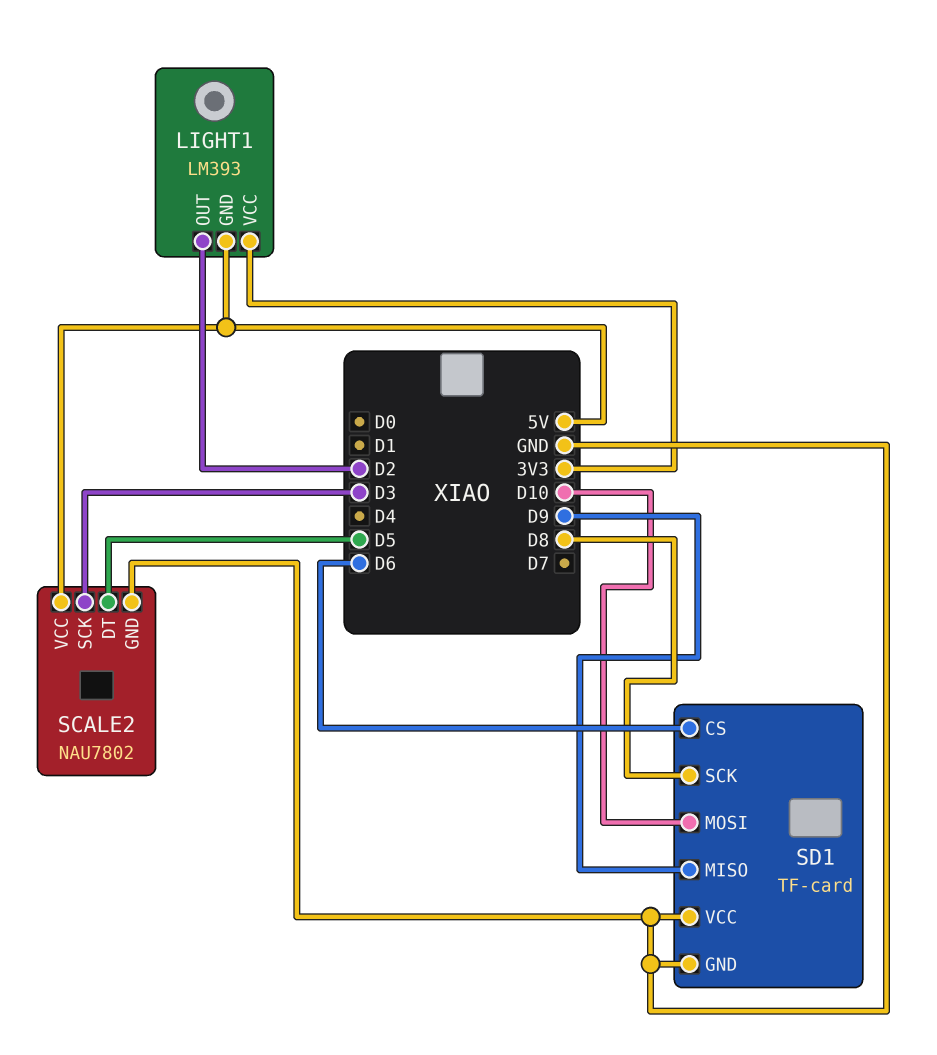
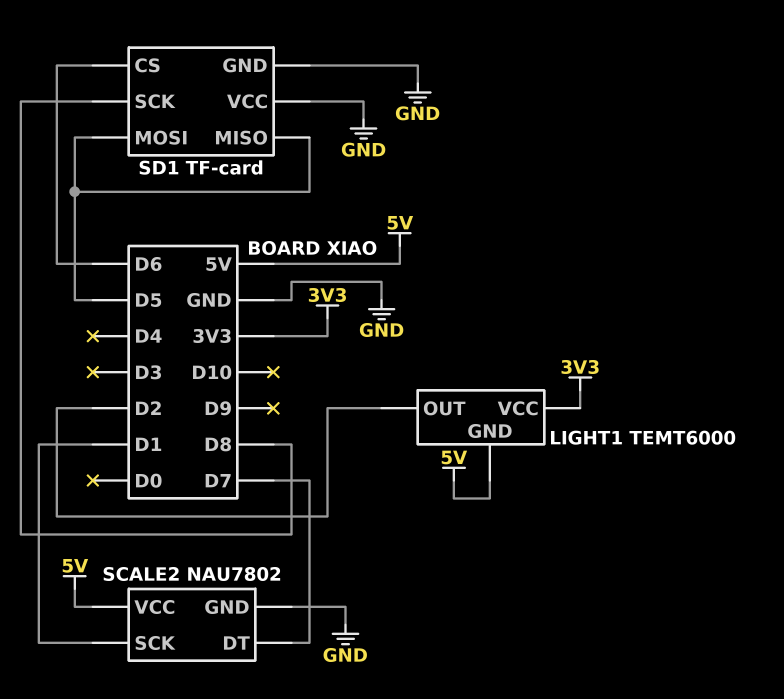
LIGHT1: LM393 -> TEMT6000
SCALE2 pin DT: D5 -> D7
SCALE2 pin SCK: D3 -> D1
SD1 pin MISO: D9 -> D5
SD1 pin MOSI: D10 -> D5

